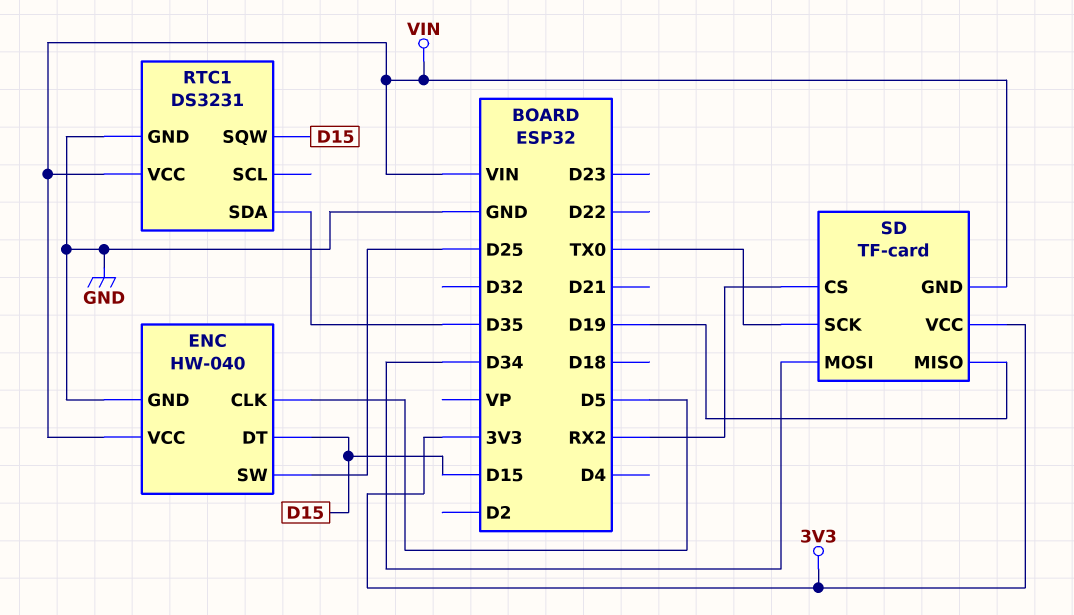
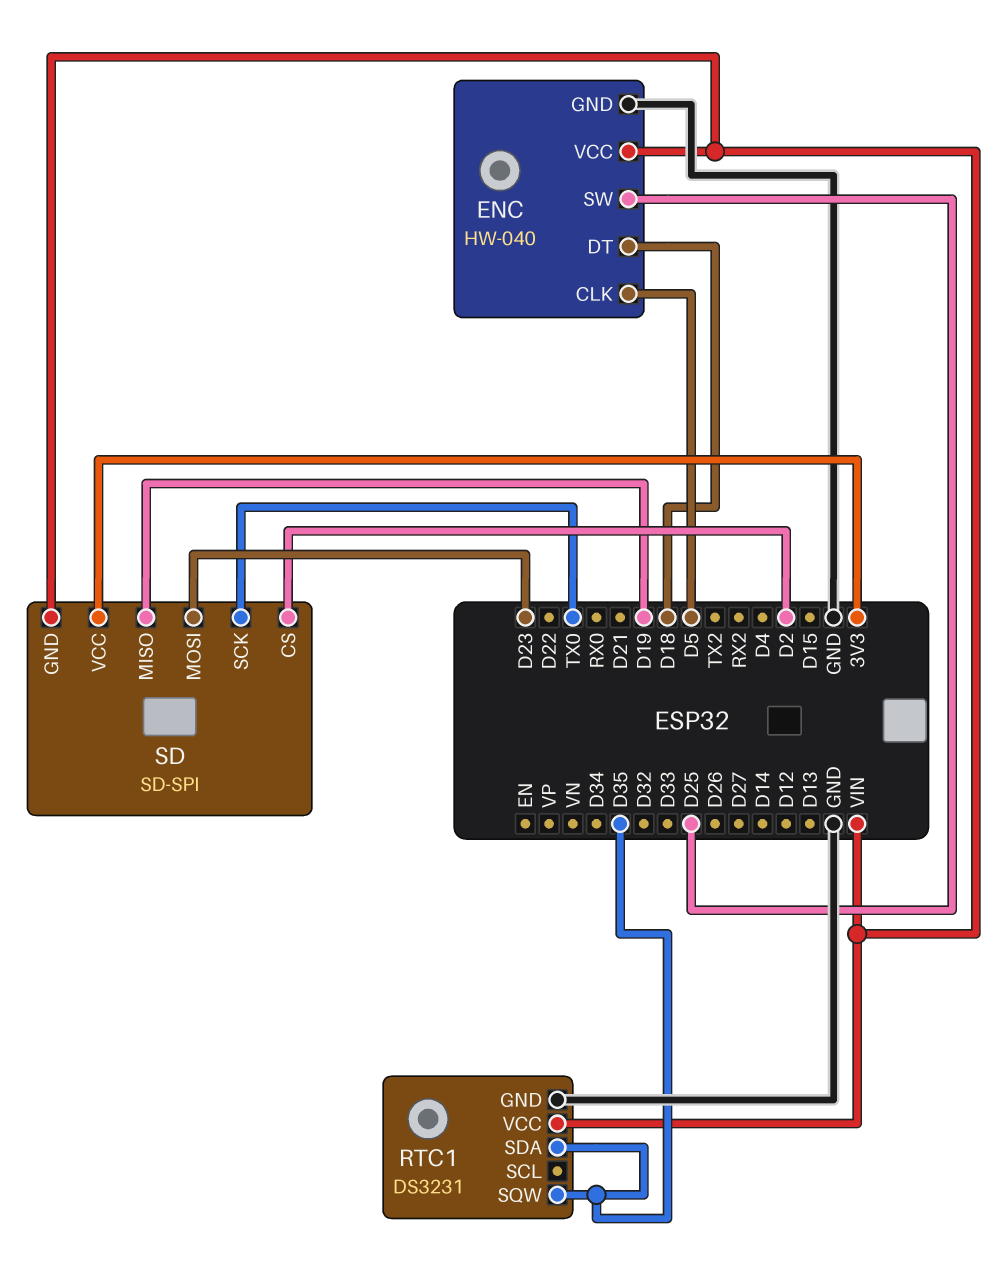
ENC pin DT: D15 -> D18
RTC1 pin SQW: D15 -> D35
SD: TF-card -> SD-SPI
SD pin CS: RX2 -> D2
SD pin MOSI: D34 -> D23

